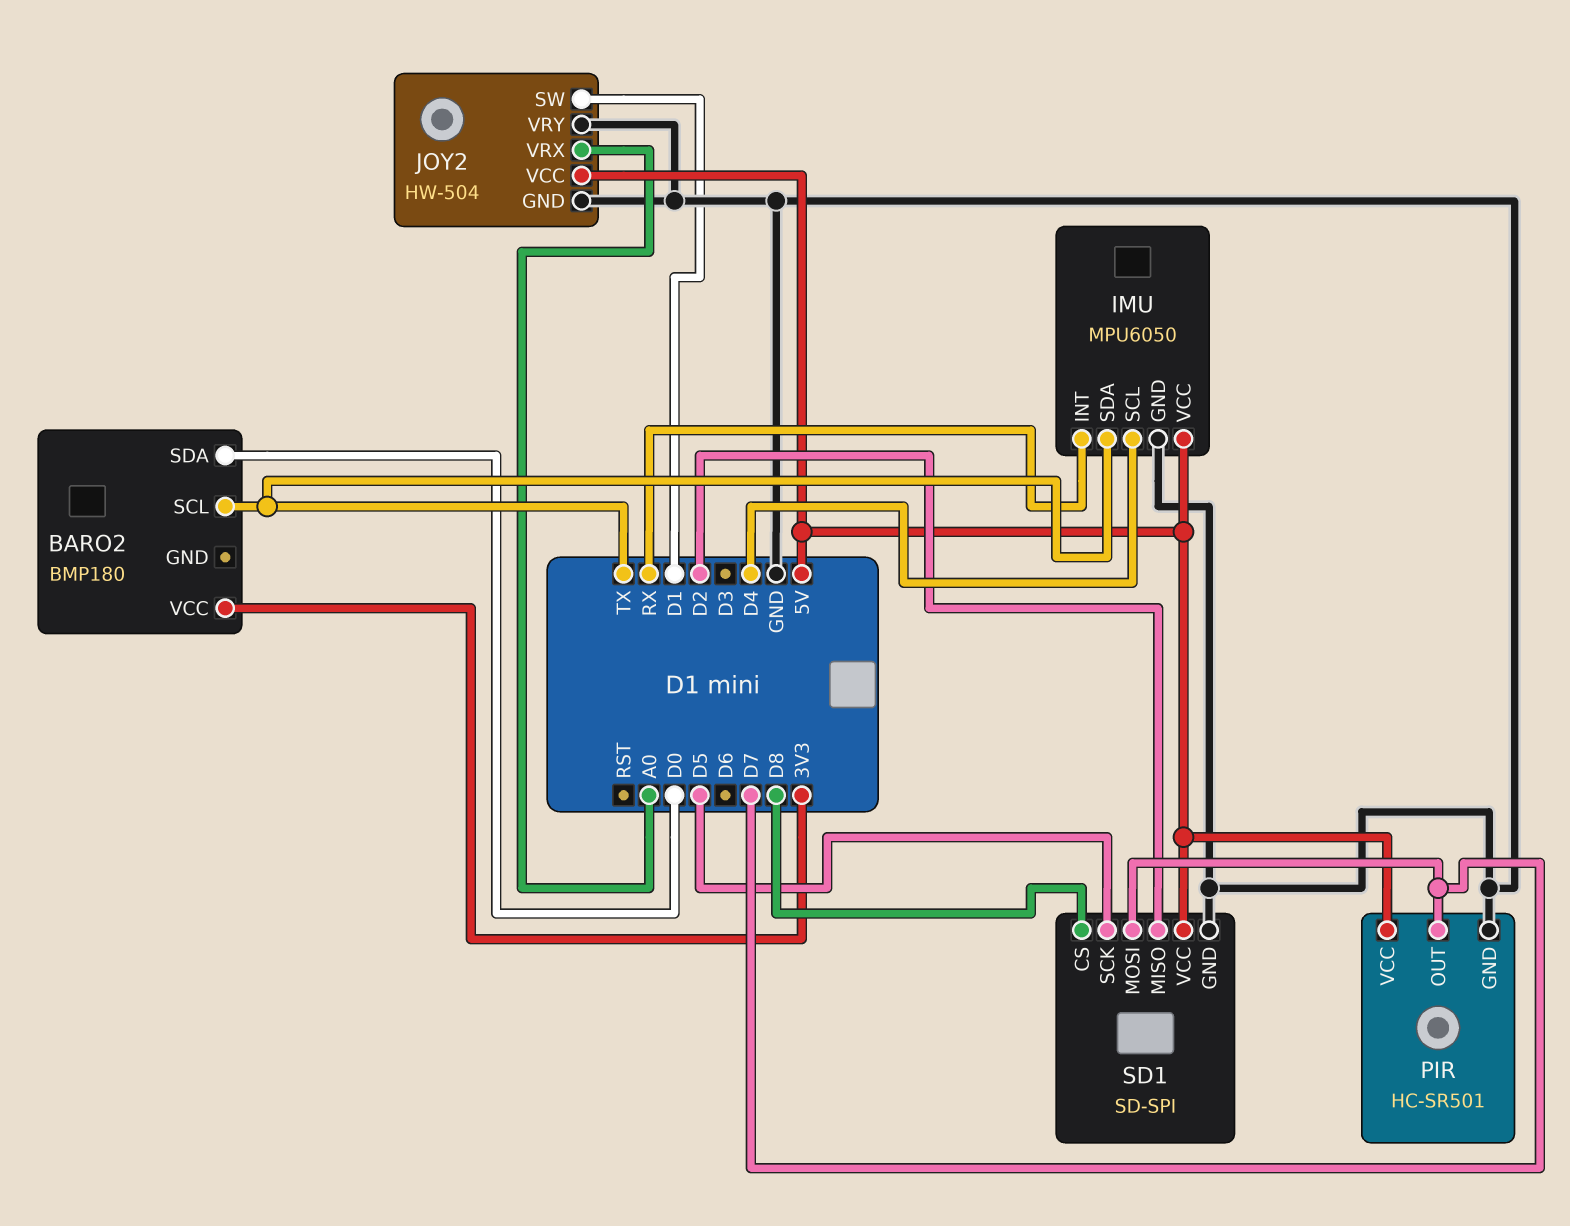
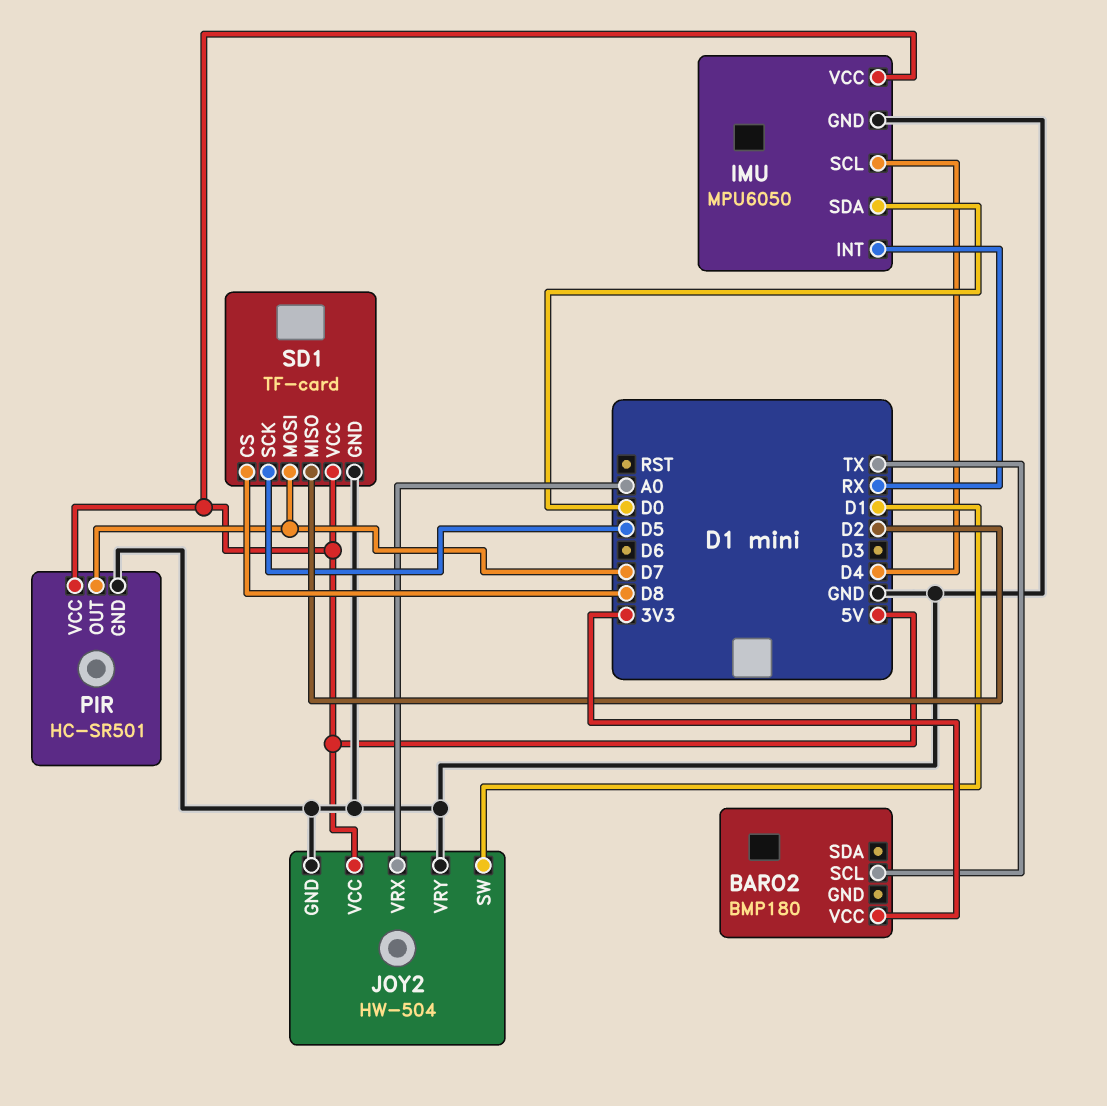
BARO2 pin SDA: D0 -> none
IMU pin SDA: TX -> D0
SD1: SD-SPI -> TF-card

